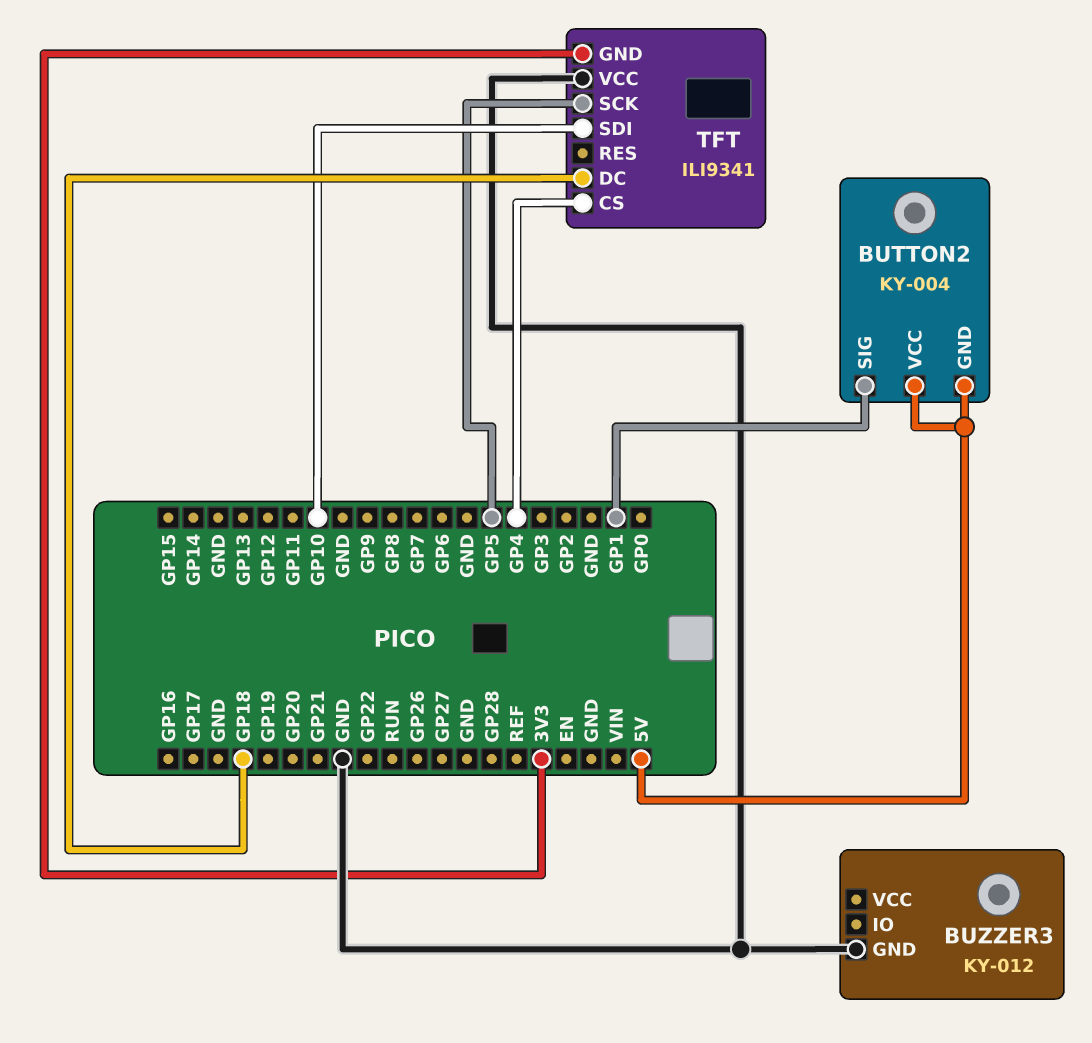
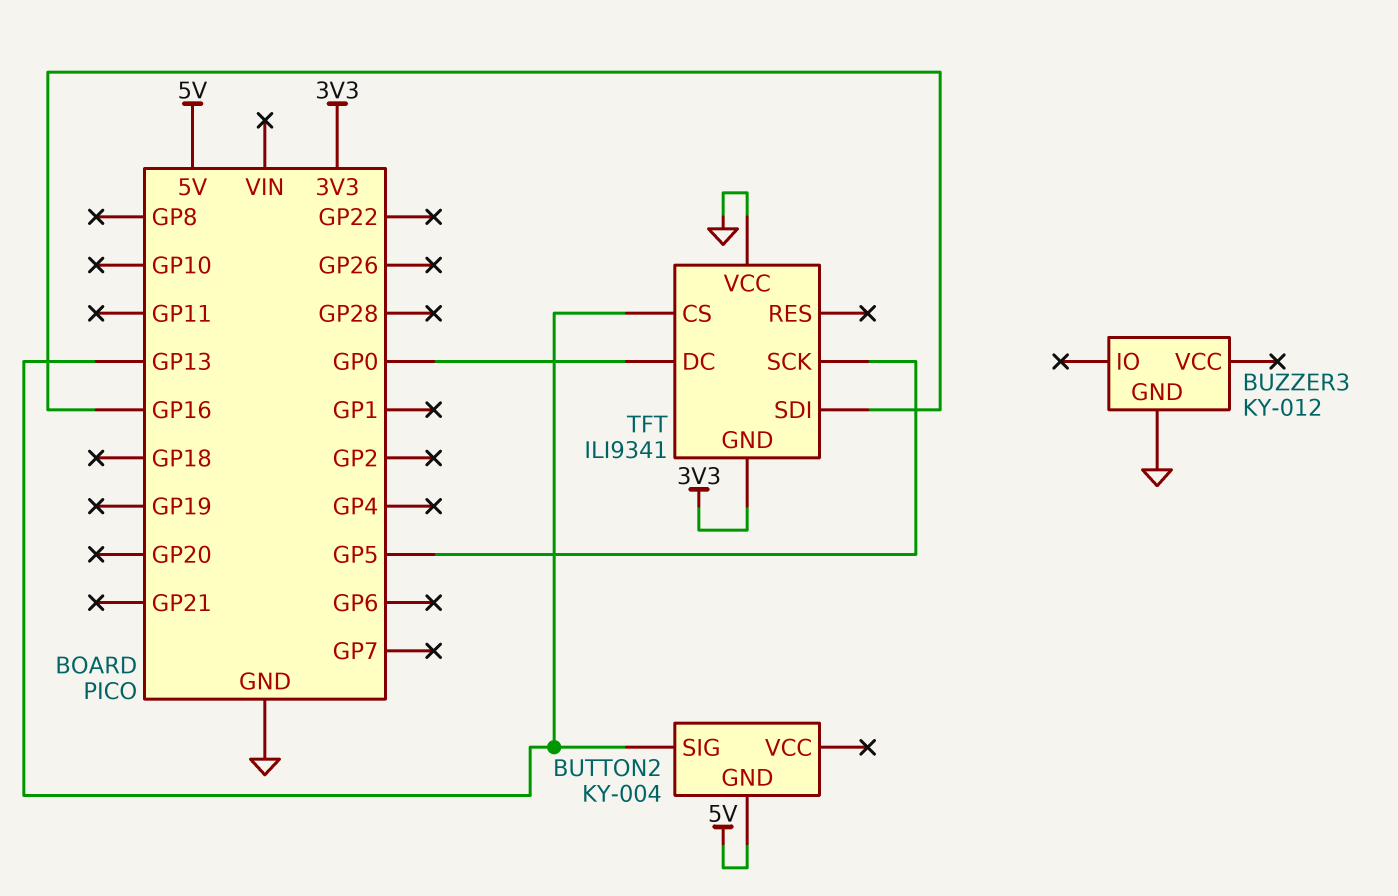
BUTTON2 pin SIG: GP1 -> GP13
BUTTON2 pin VCC: 5V -> none
TFT pin CS: GP4 -> GP13
TFT pin DC: GP18 -> GP0
TFT pin SDI: GP10 -> GP16

